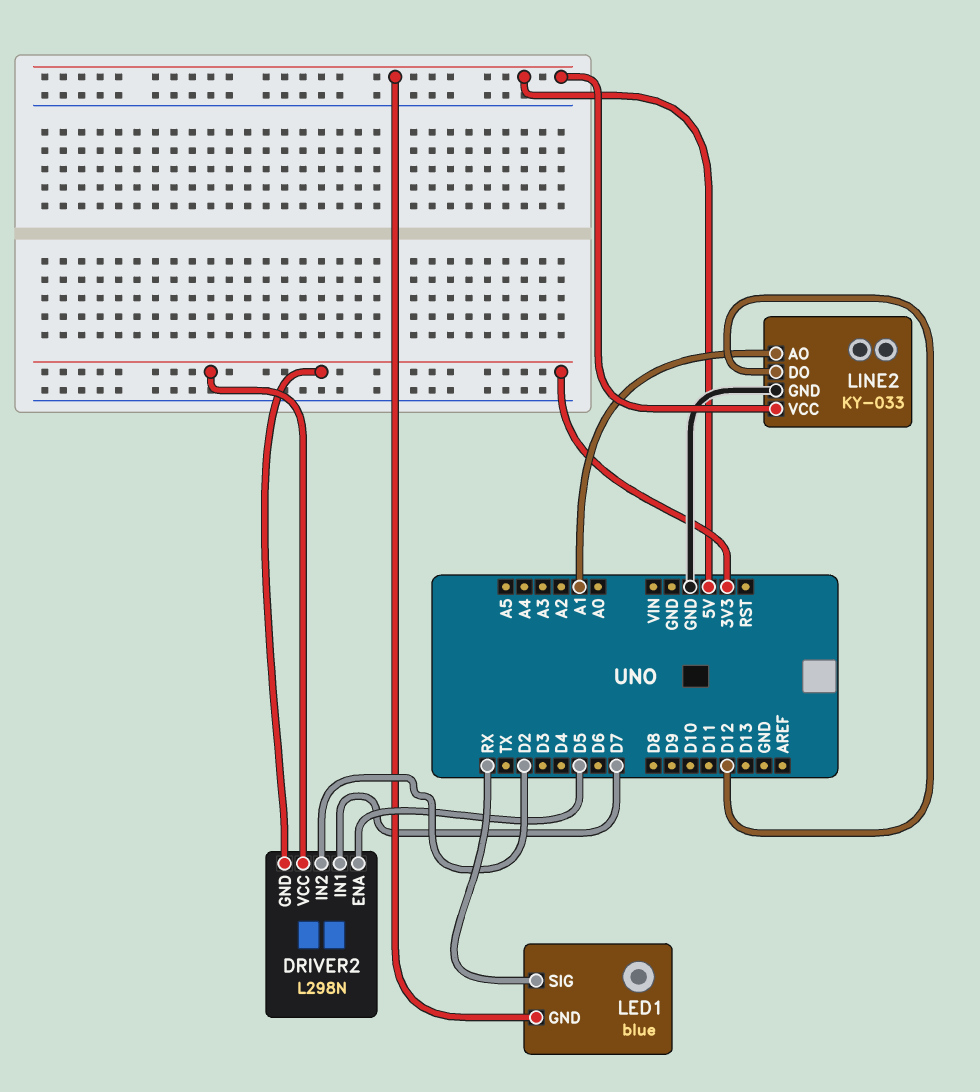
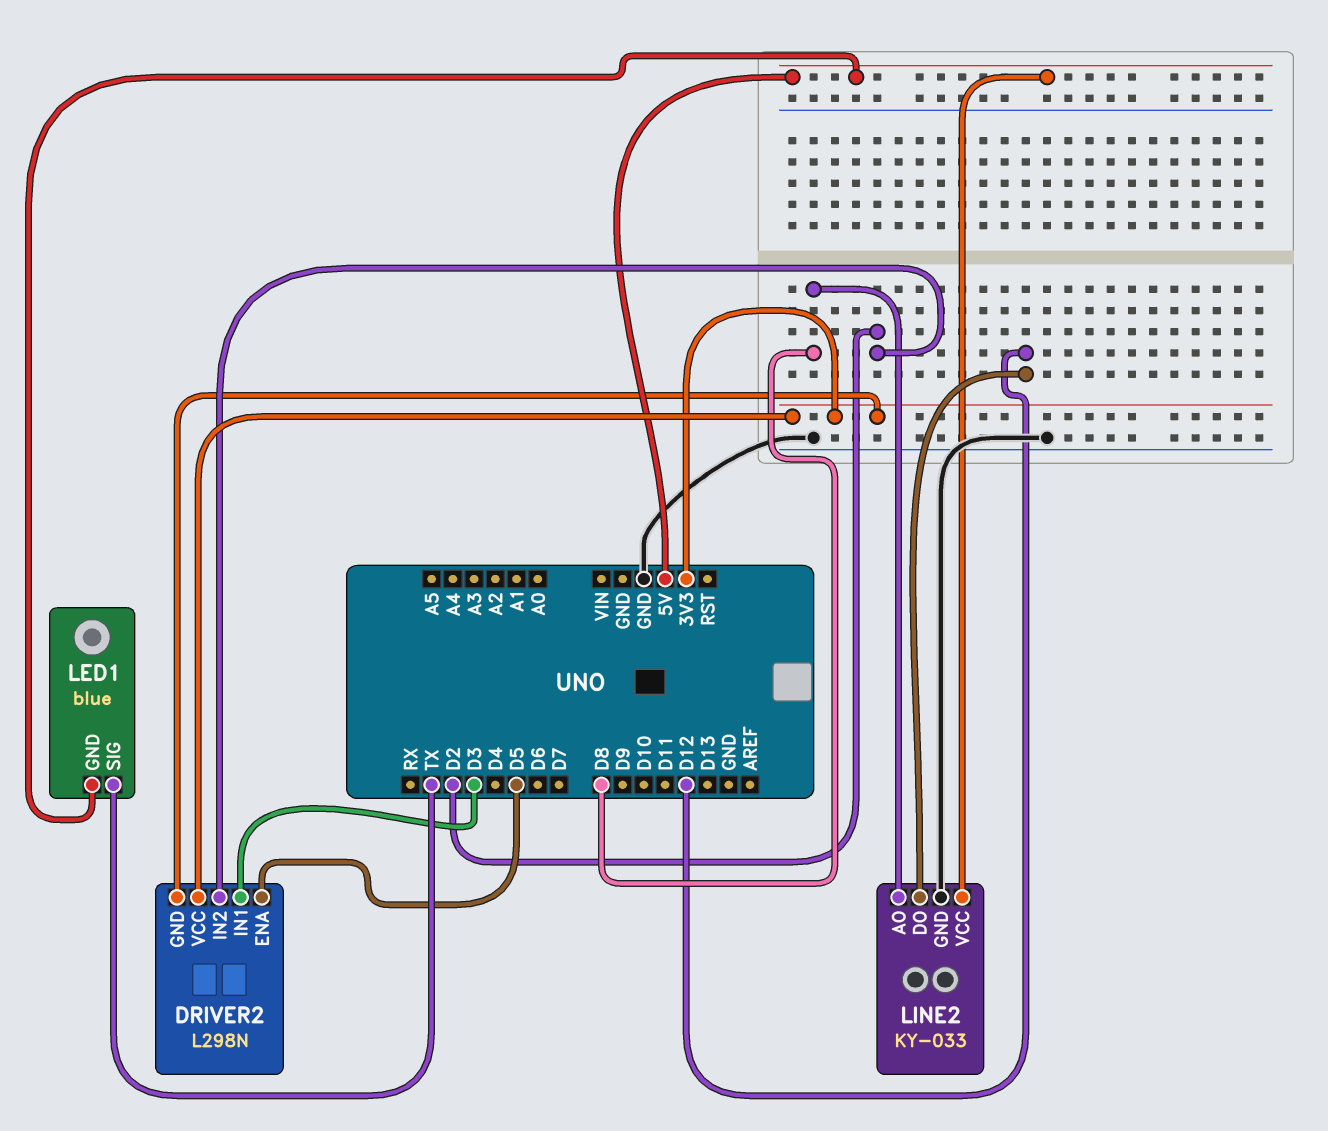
DRIVER2 pin IN1: D7 -> D3
LED1 pin SIG: RX -> TX
LINE2 pin AO: A1 -> D8

